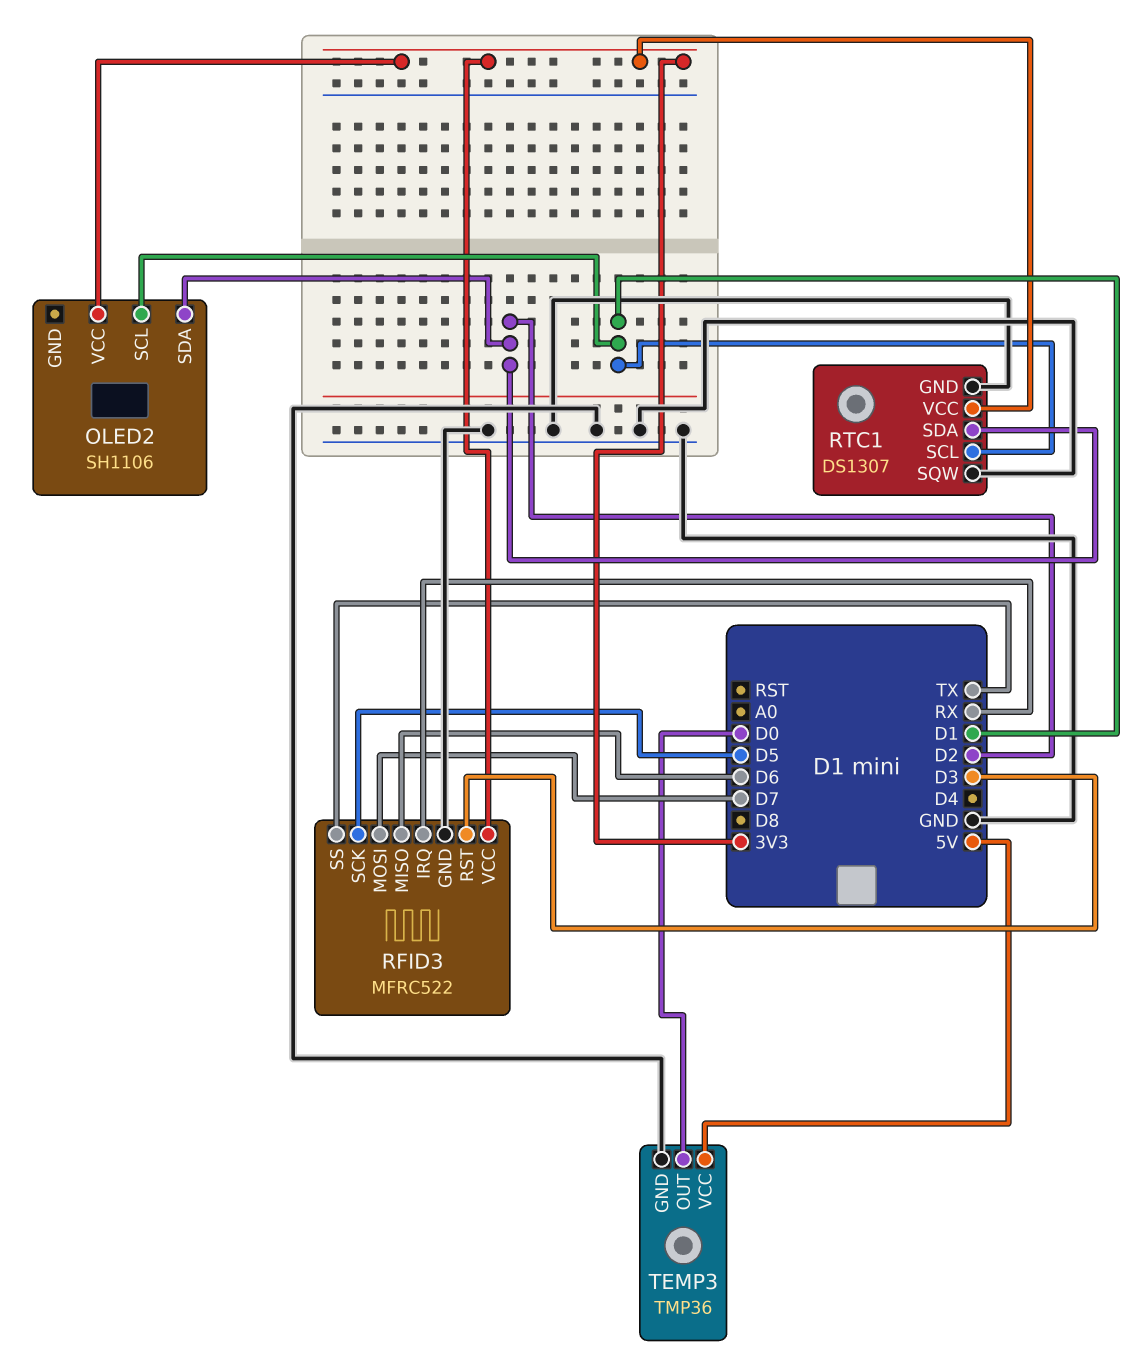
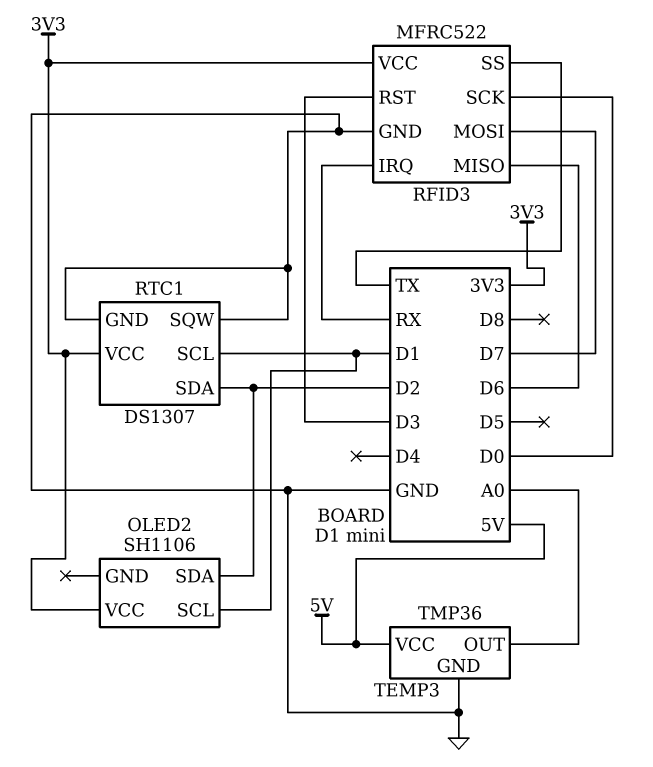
RFID3 pin SCK: D5 -> D0
TEMP3 pin OUT: D0 -> A0

